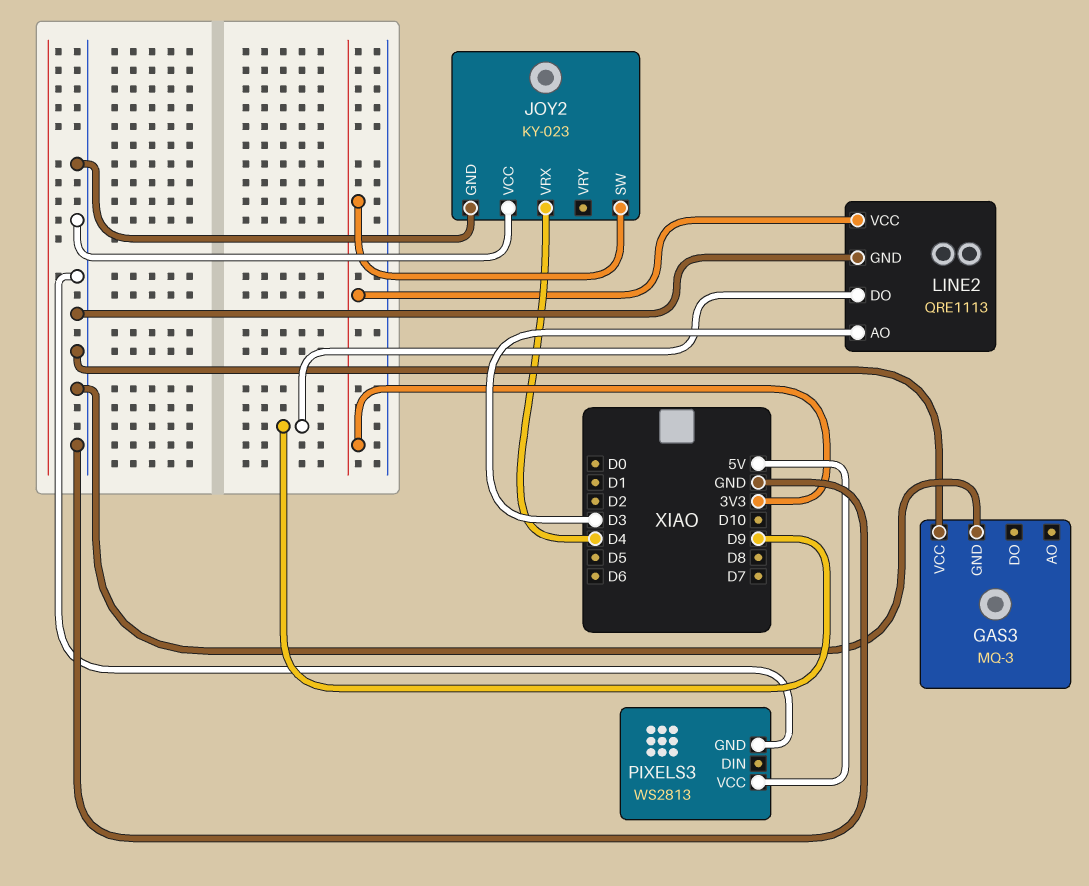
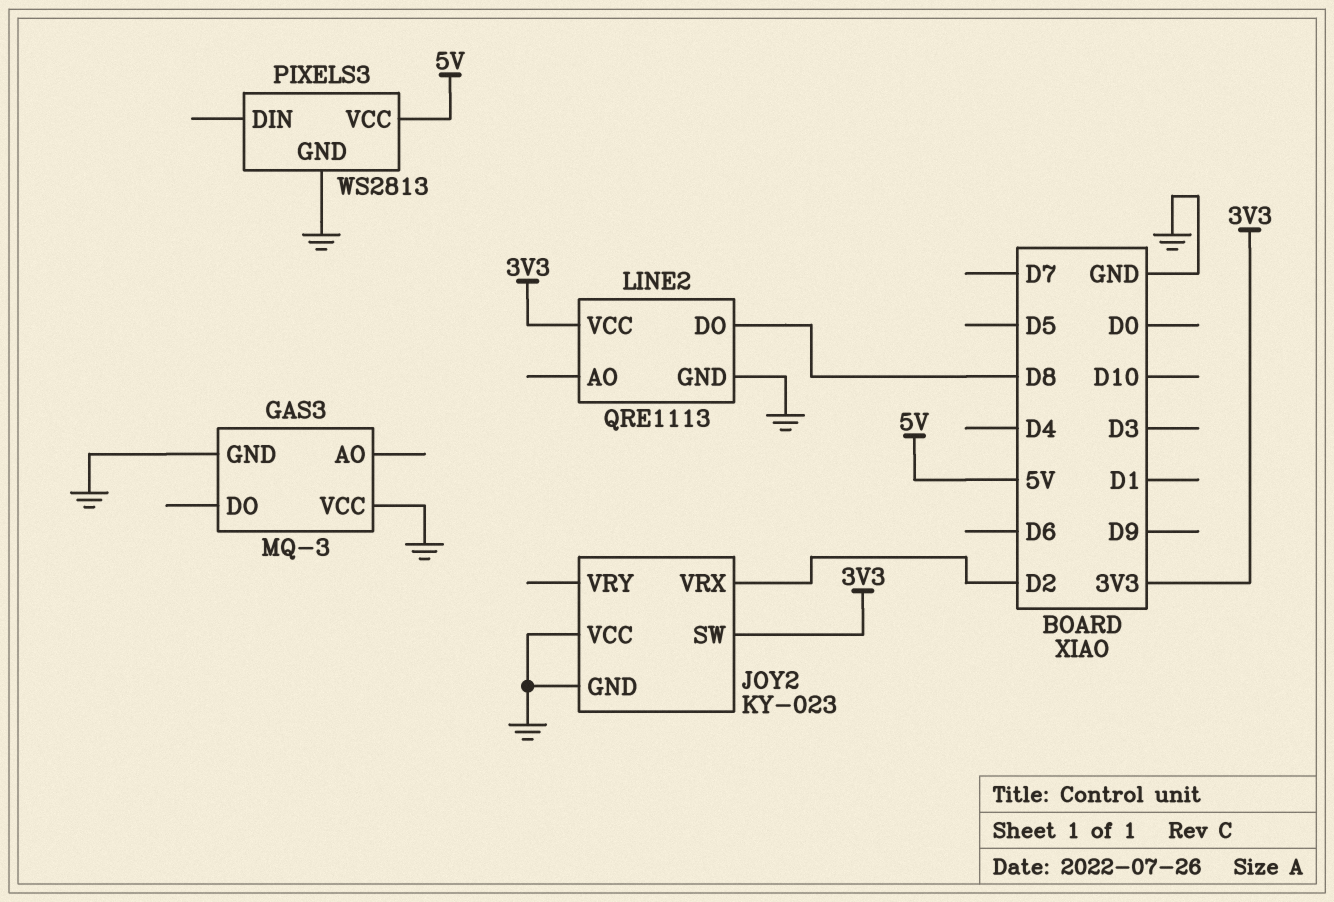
JOY2 pin VRX: D4 -> D2
LINE2 pin AO: D3 -> none
LINE2 pin DO: D9 -> D8

